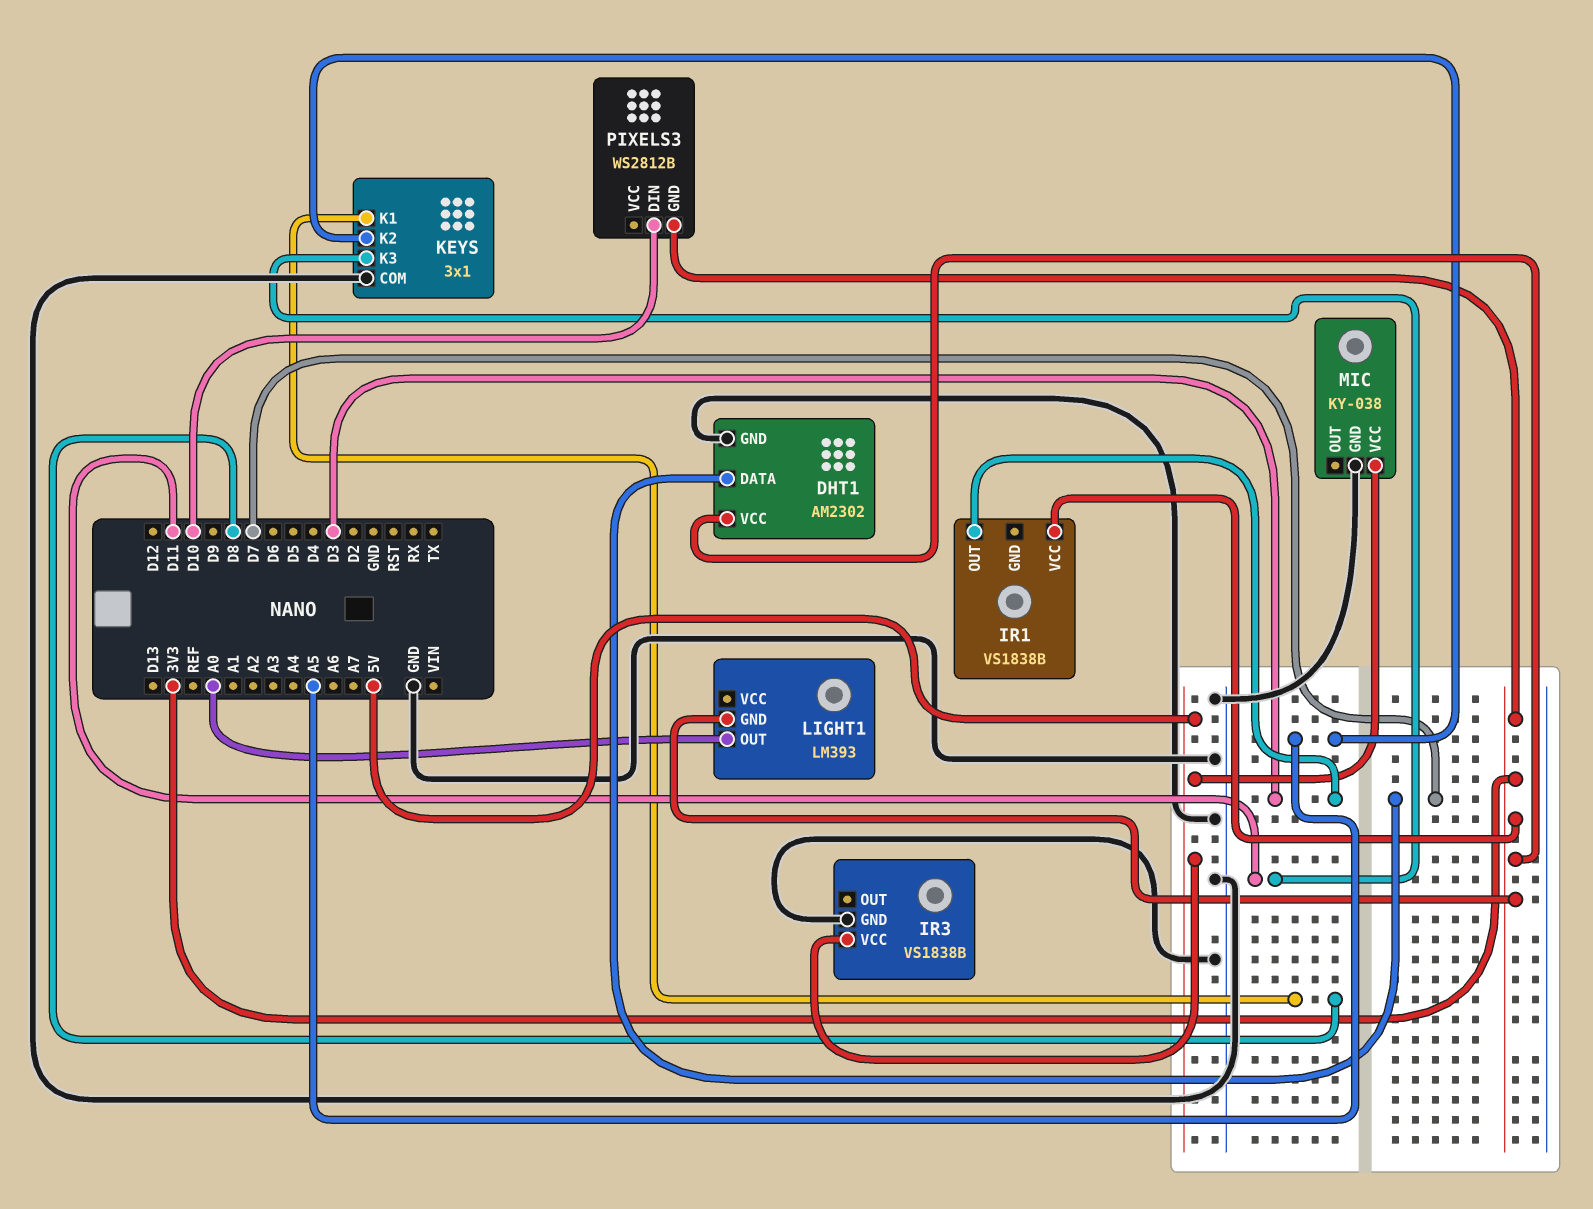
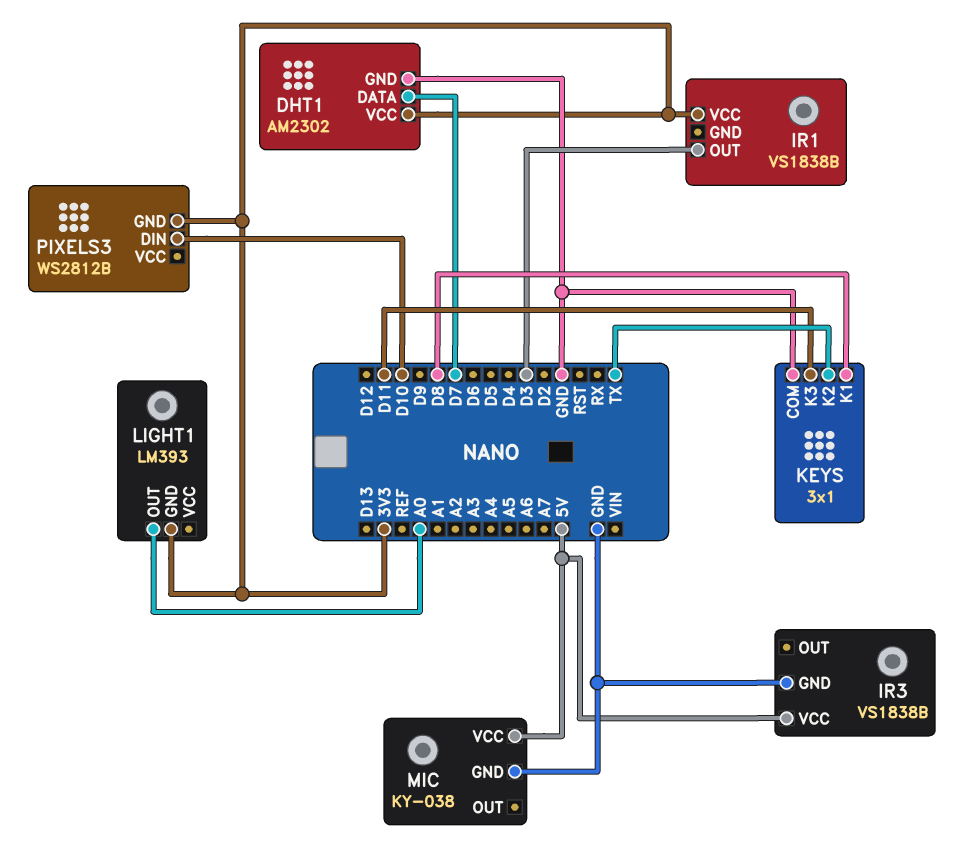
KEYS pin K2: A5 -> TX

